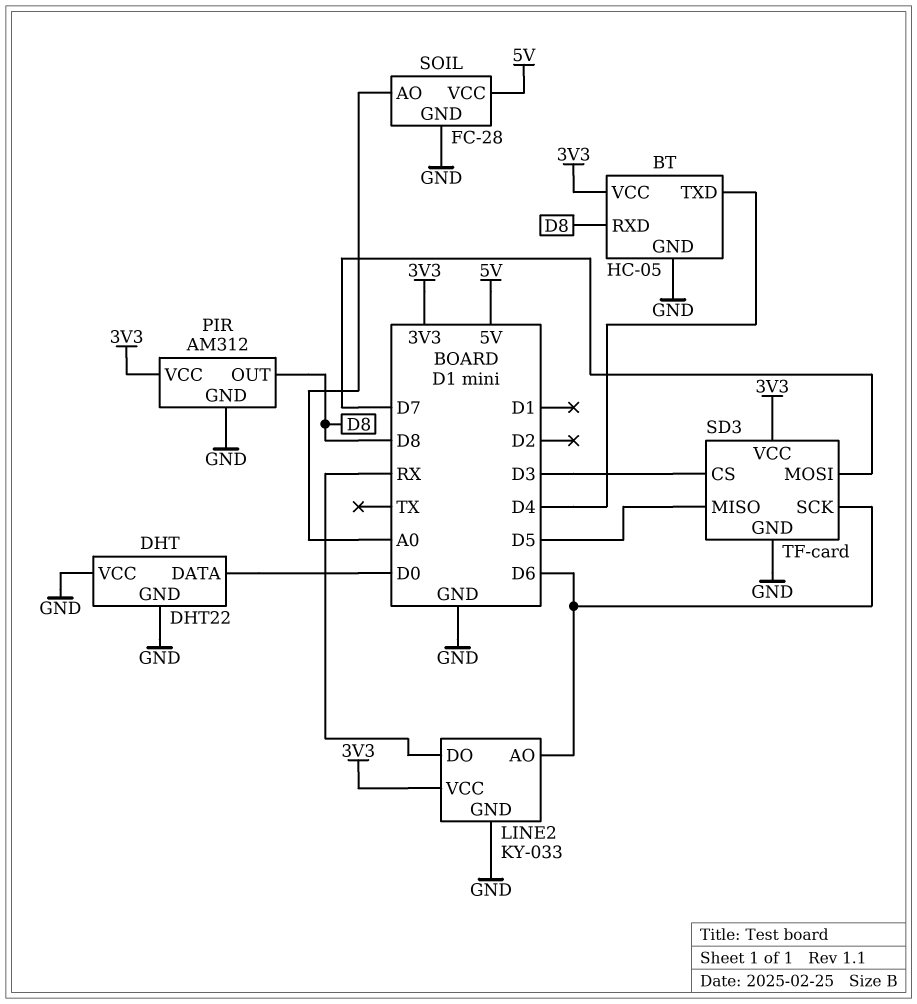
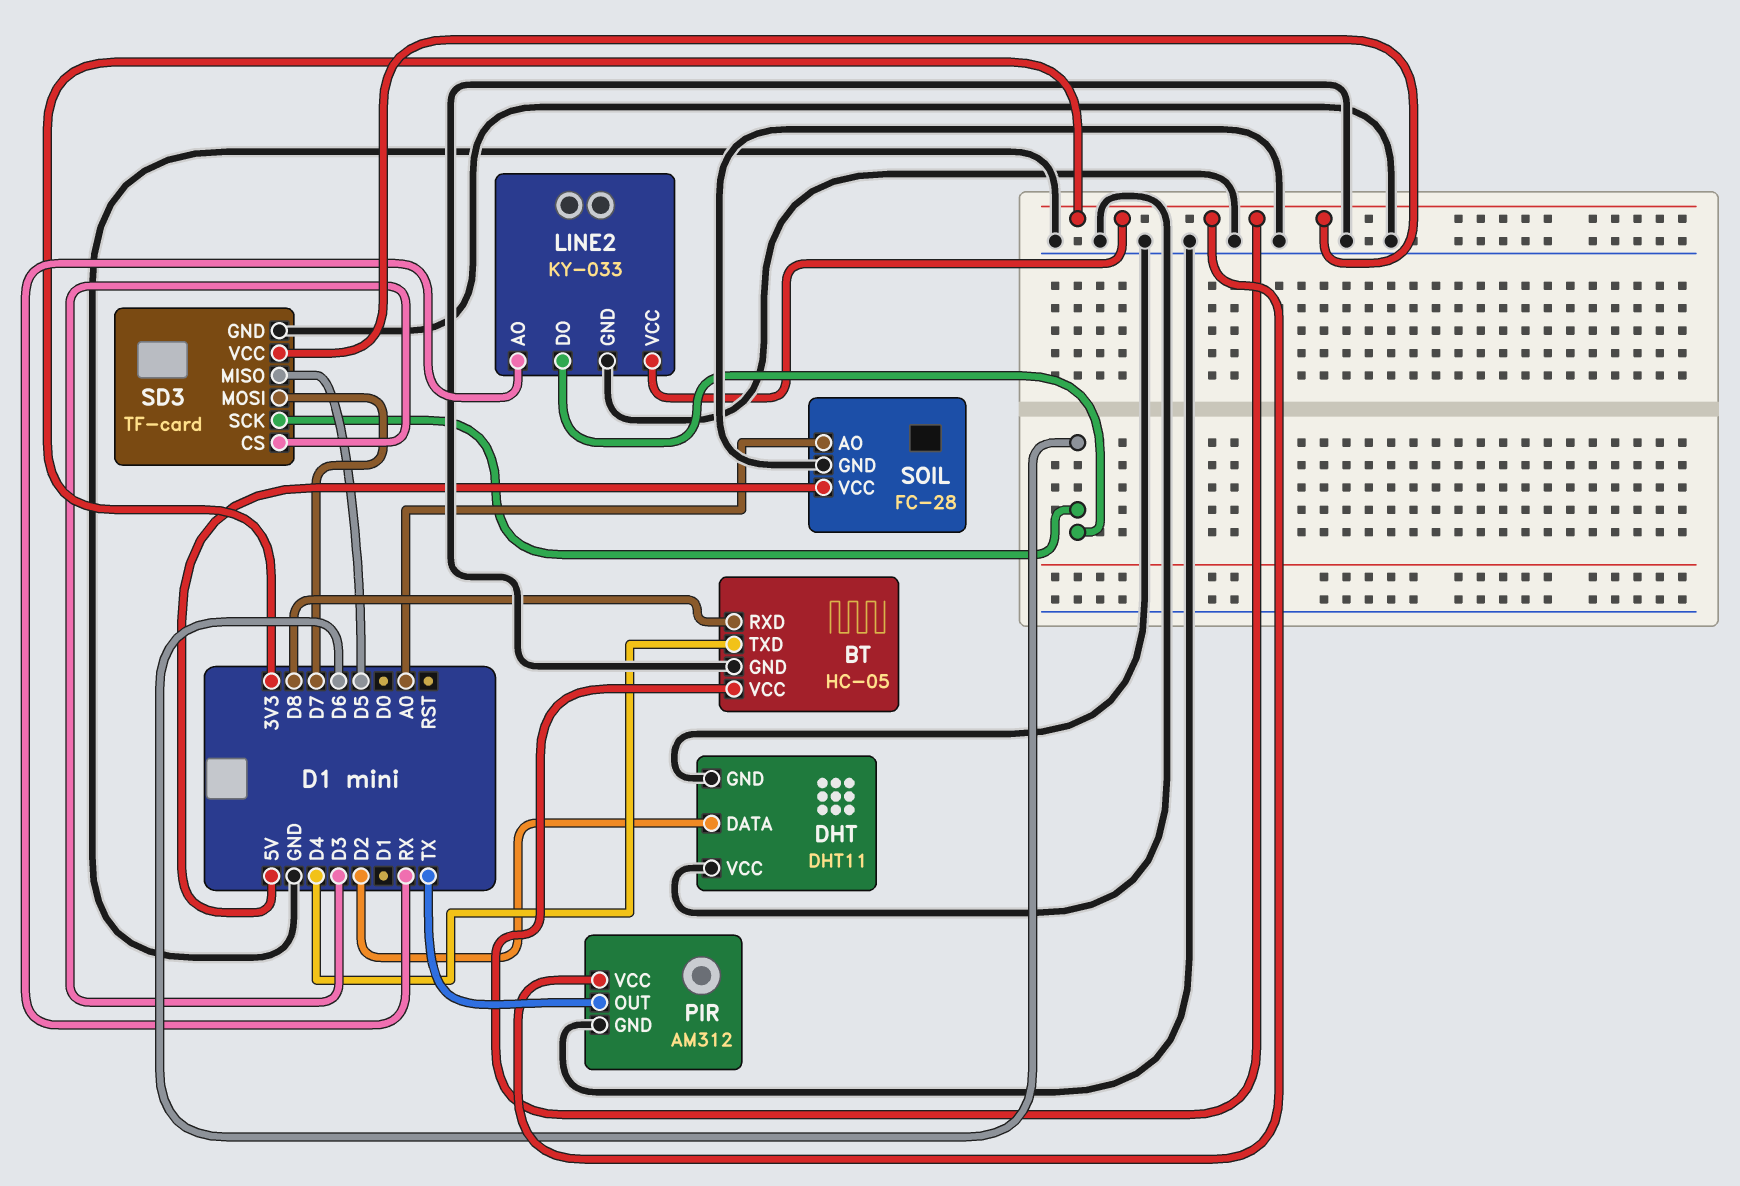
DHT: DHT22 -> DHT11
DHT pin DATA: D0 -> D2
LINE2 pin AO: D6 -> RX
LINE2 pin DO: RX -> D6
PIR pin OUT: D8 -> TX

